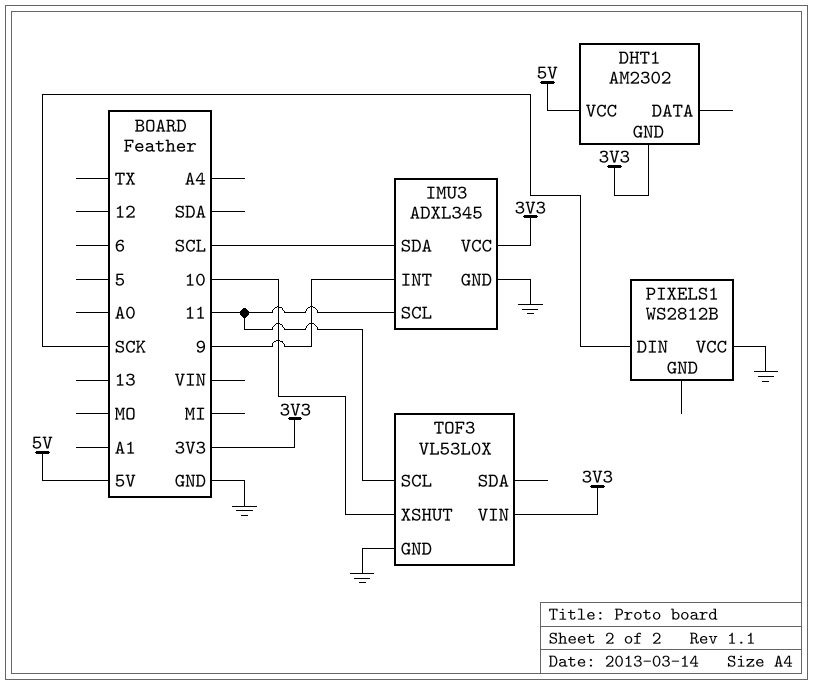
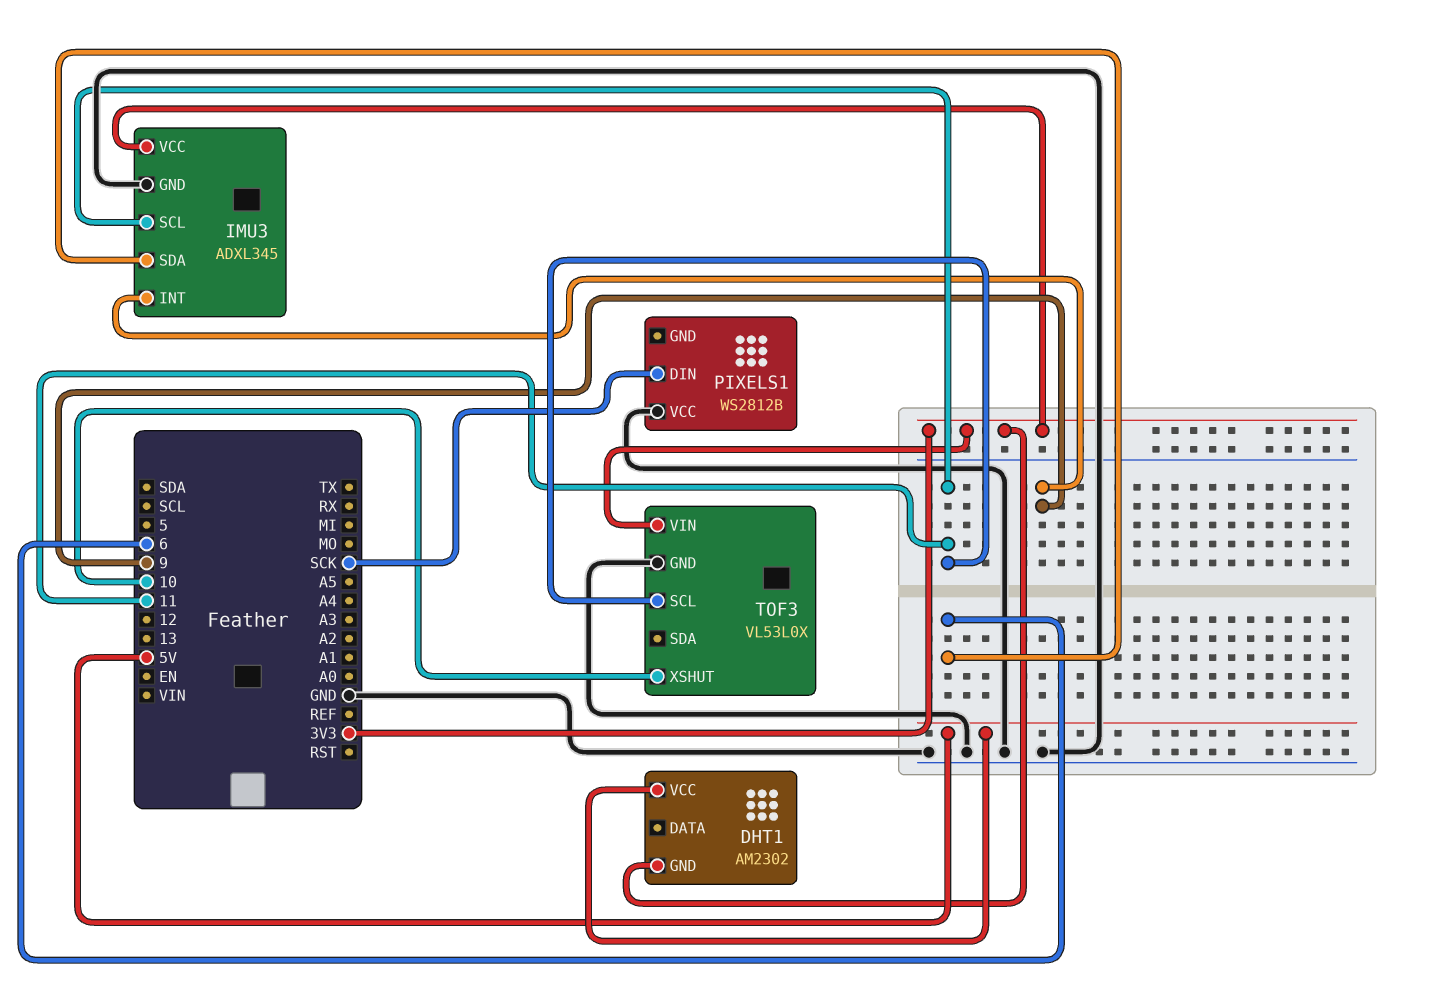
IMU3 pin SDA: SCL -> 6

